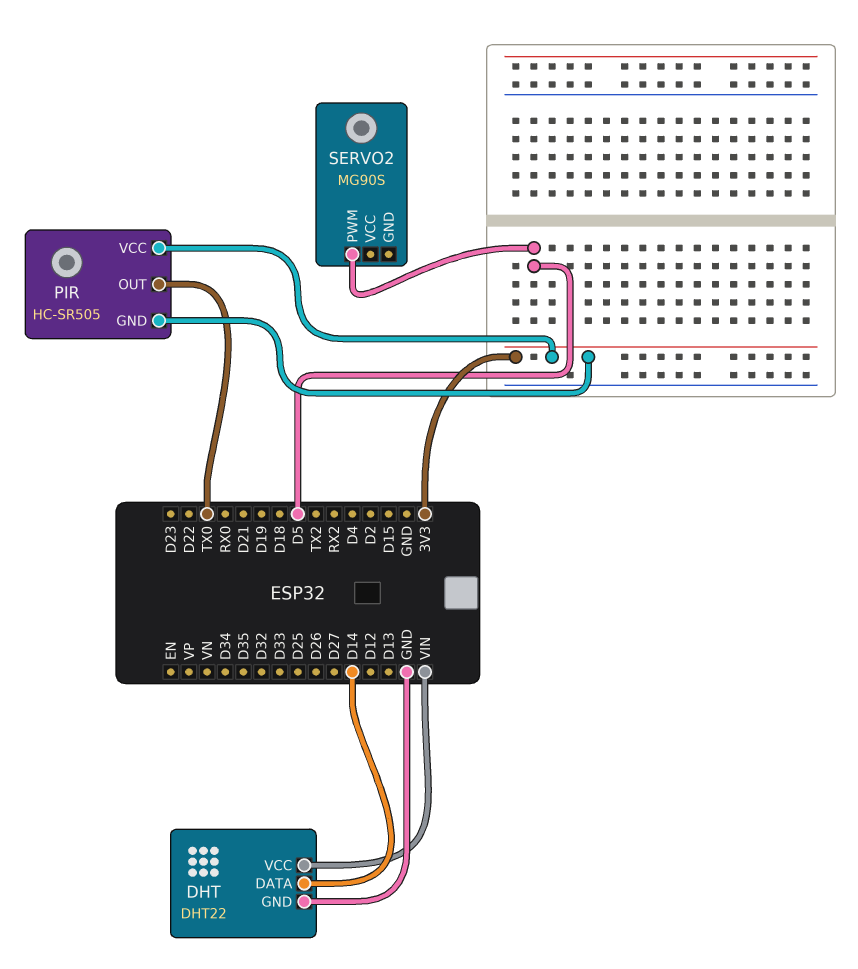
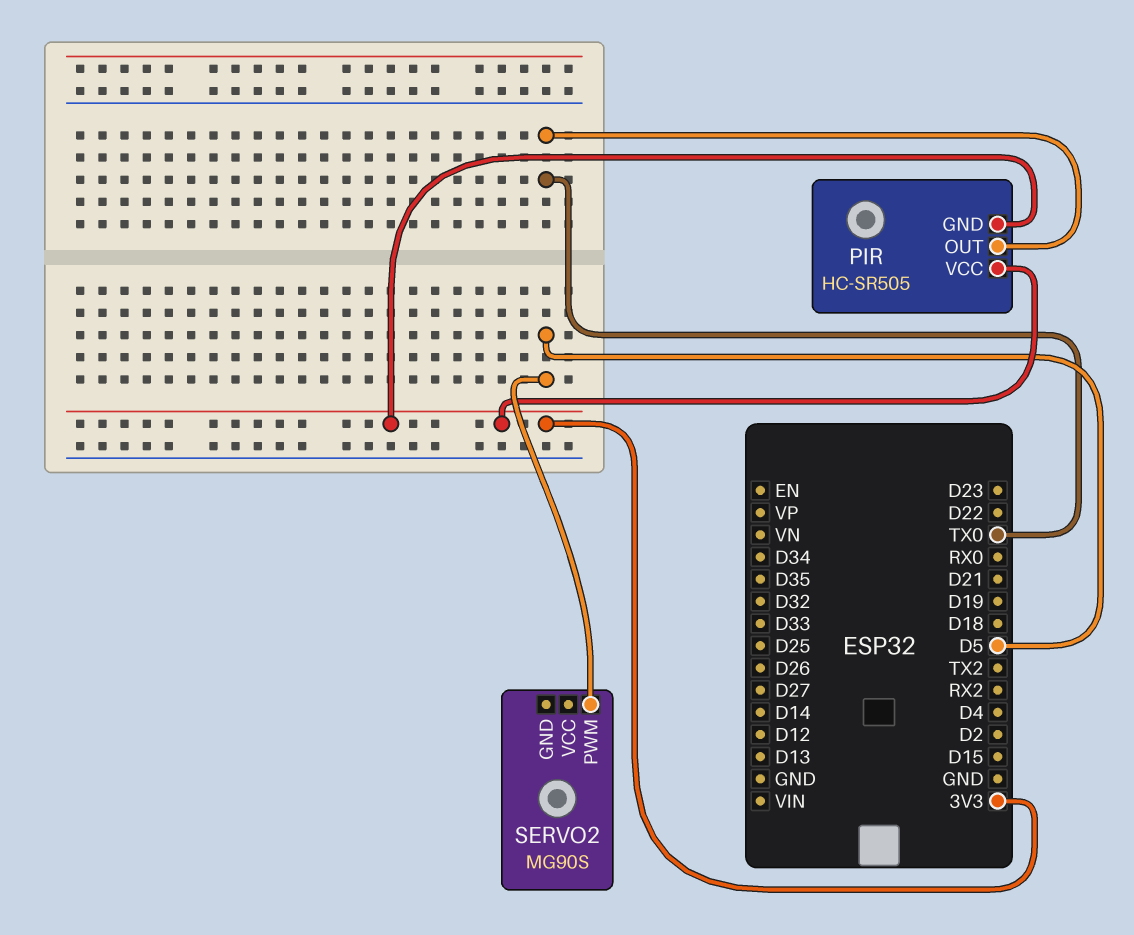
DHT: DHT22 -> none
DHT pin DATA: D14 -> none
DHT pin GND: GND -> none
DHT pin VCC: VIN -> none

